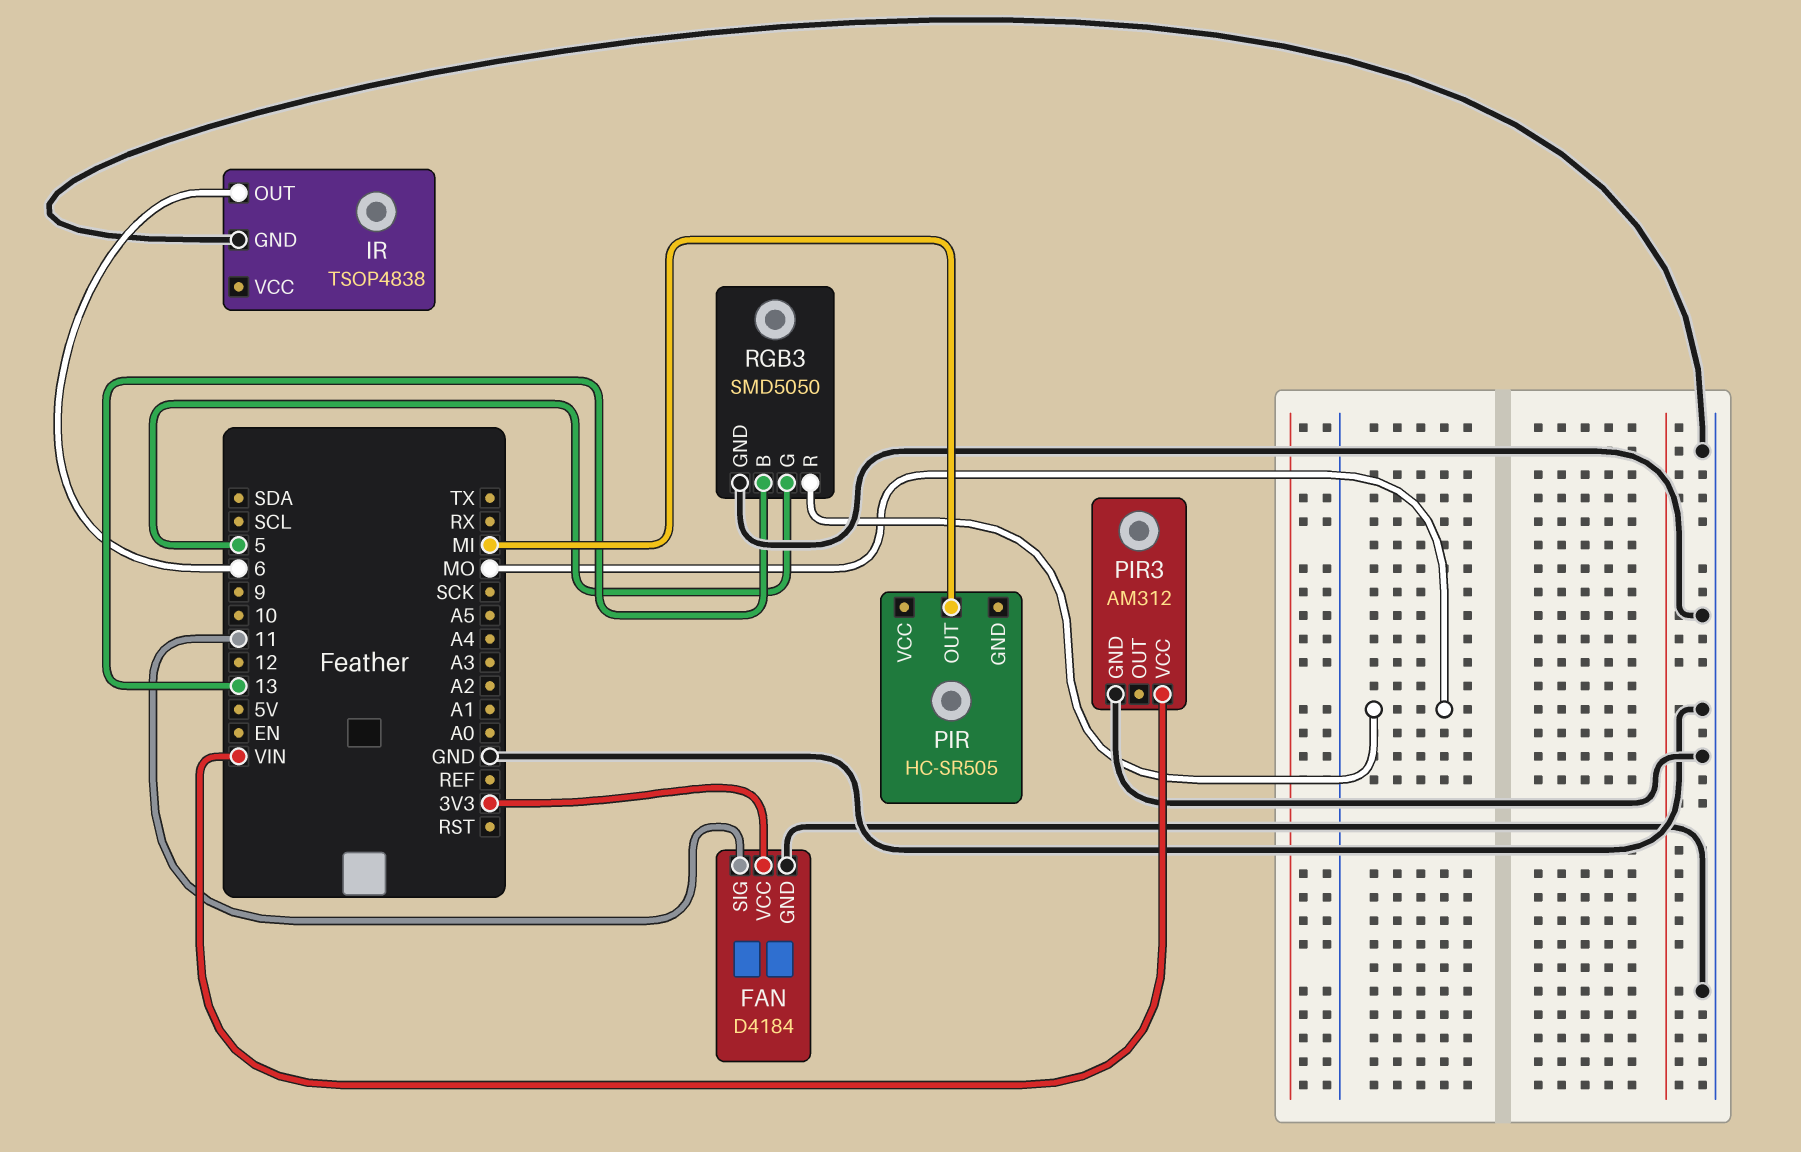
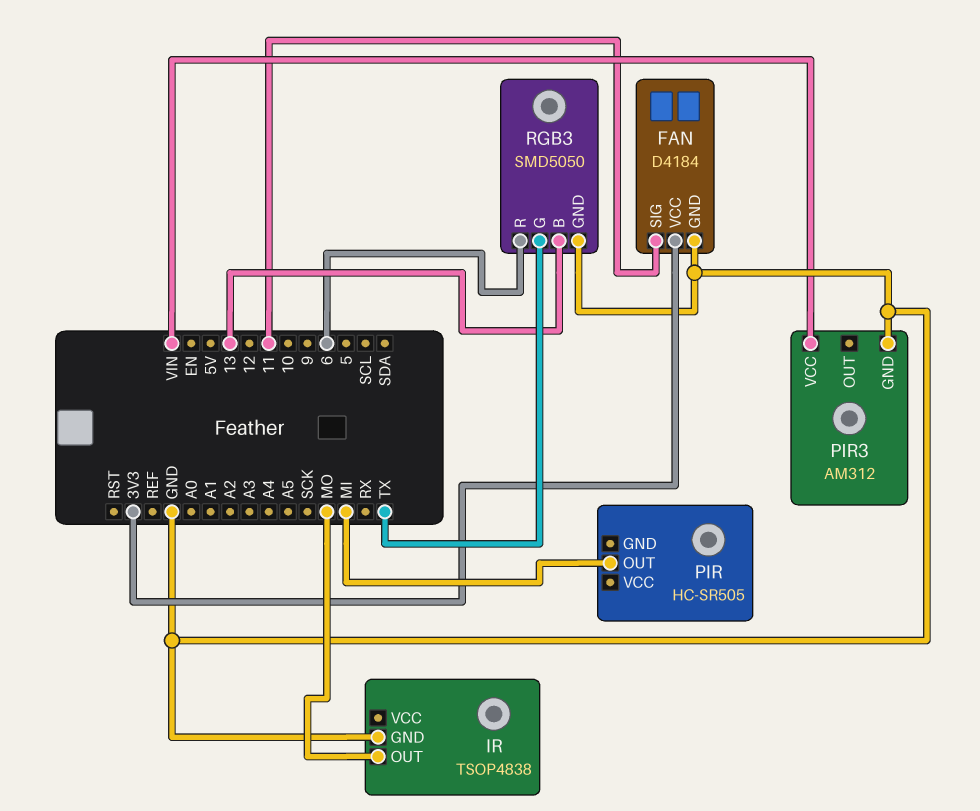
IR pin OUT: 6 -> MO
RGB3 pin G: 5 -> TX
RGB3 pin R: MO -> 6

